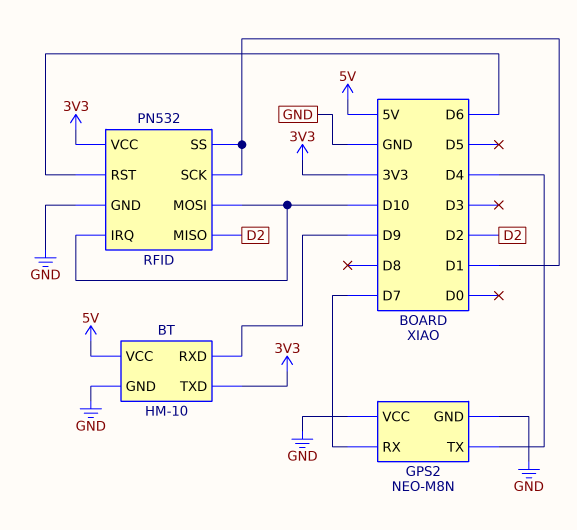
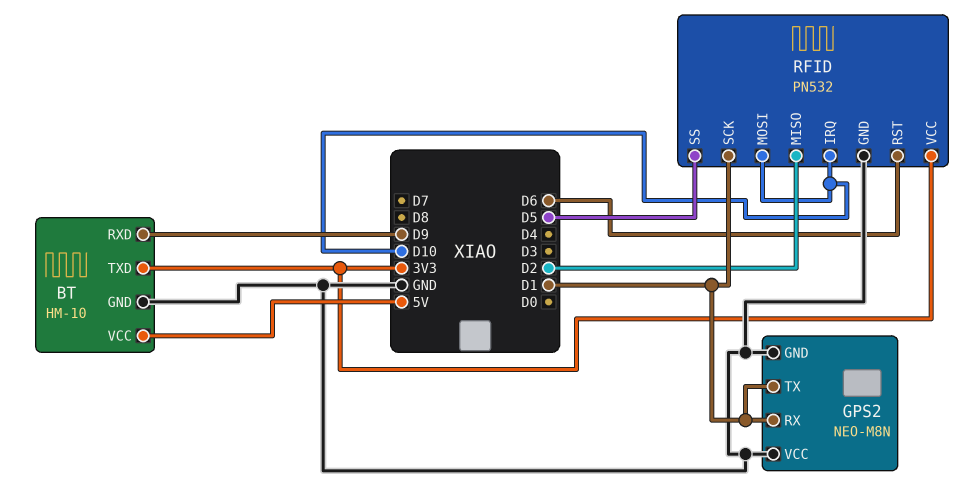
GPS2 pin RX: D7 -> D1
GPS2 pin TX: D4 -> D1
RFID pin SS: D1 -> D5

